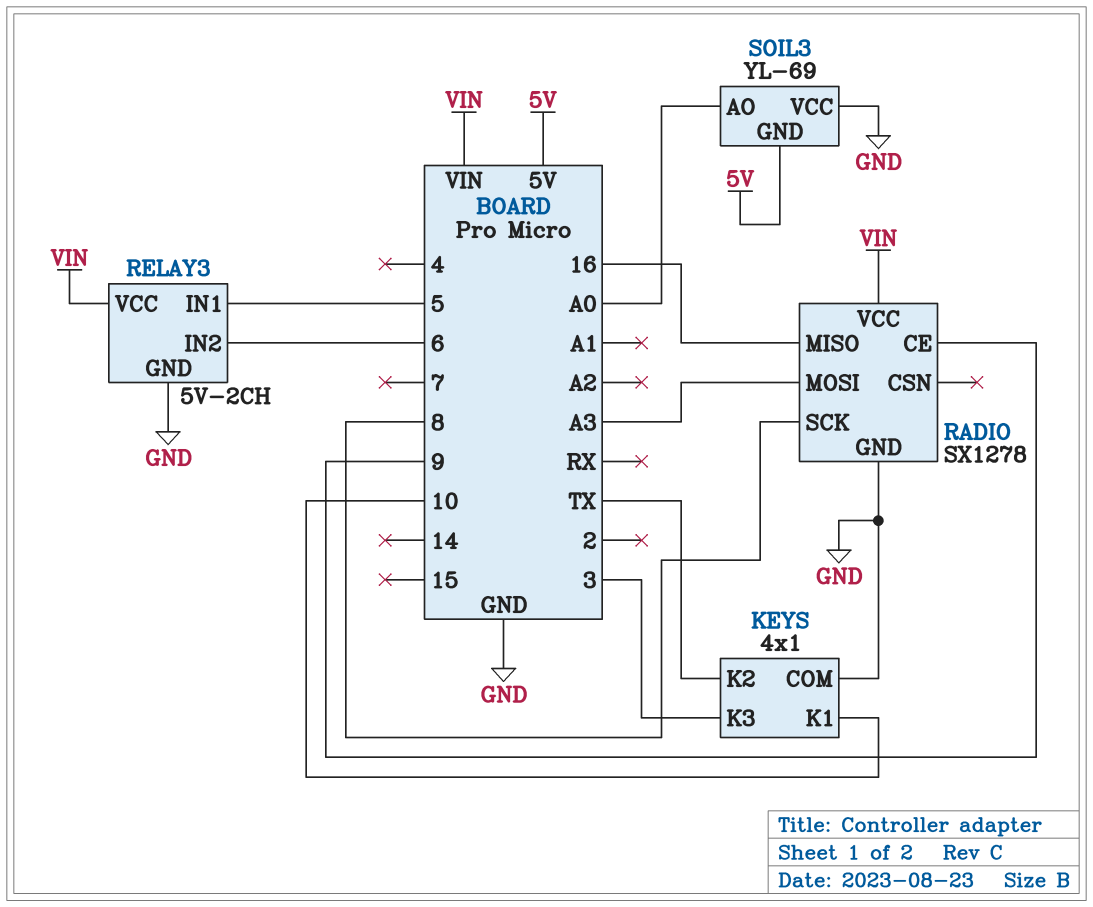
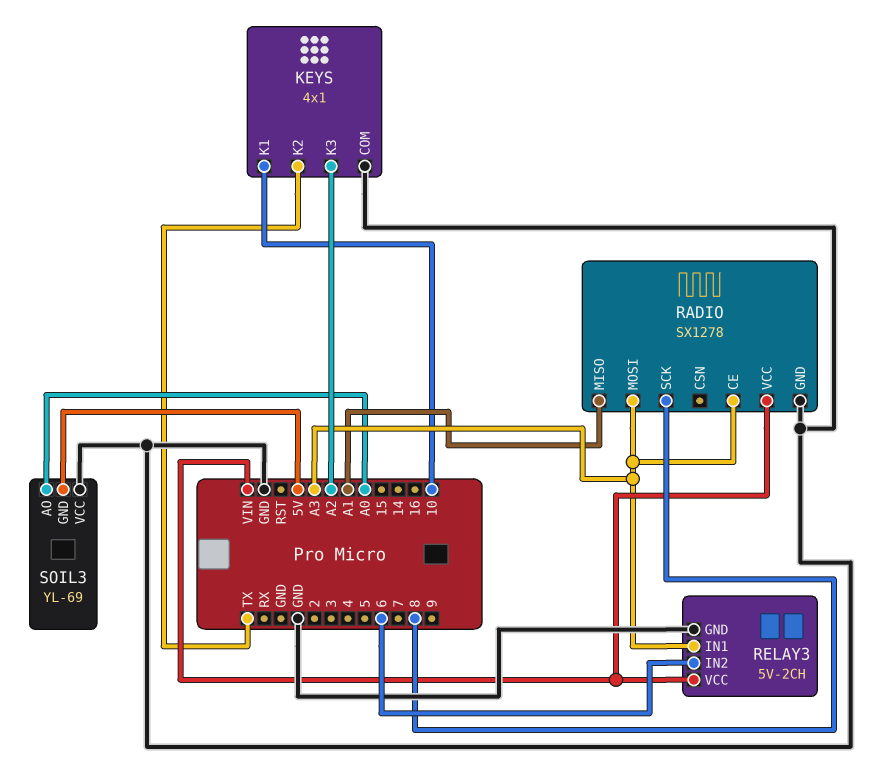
KEYS pin K3: 3 -> A2
RADIO pin CE: 9 -> A3
RADIO pin MISO: 16 -> A1
RELAY3 pin IN1: 5 -> A3

